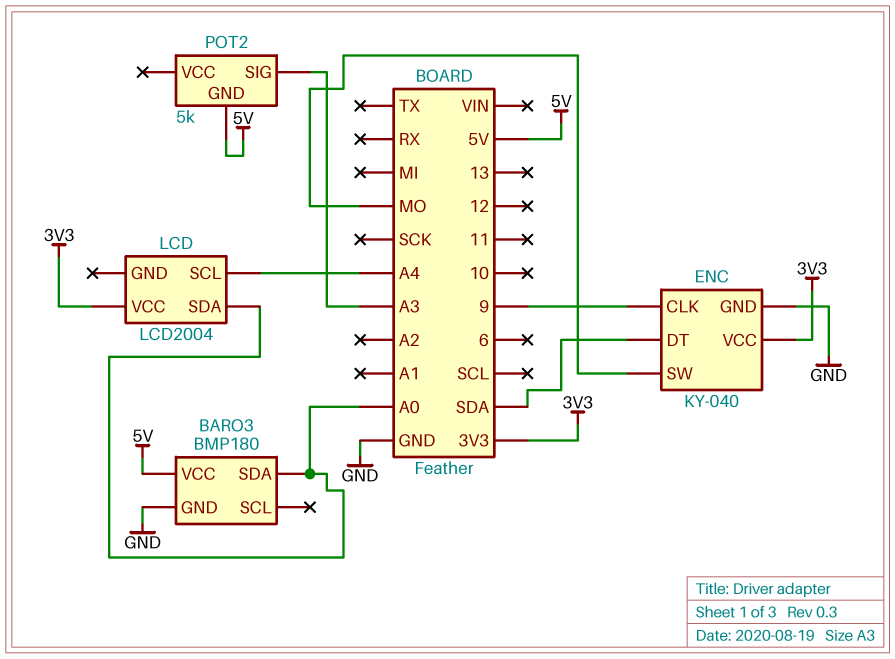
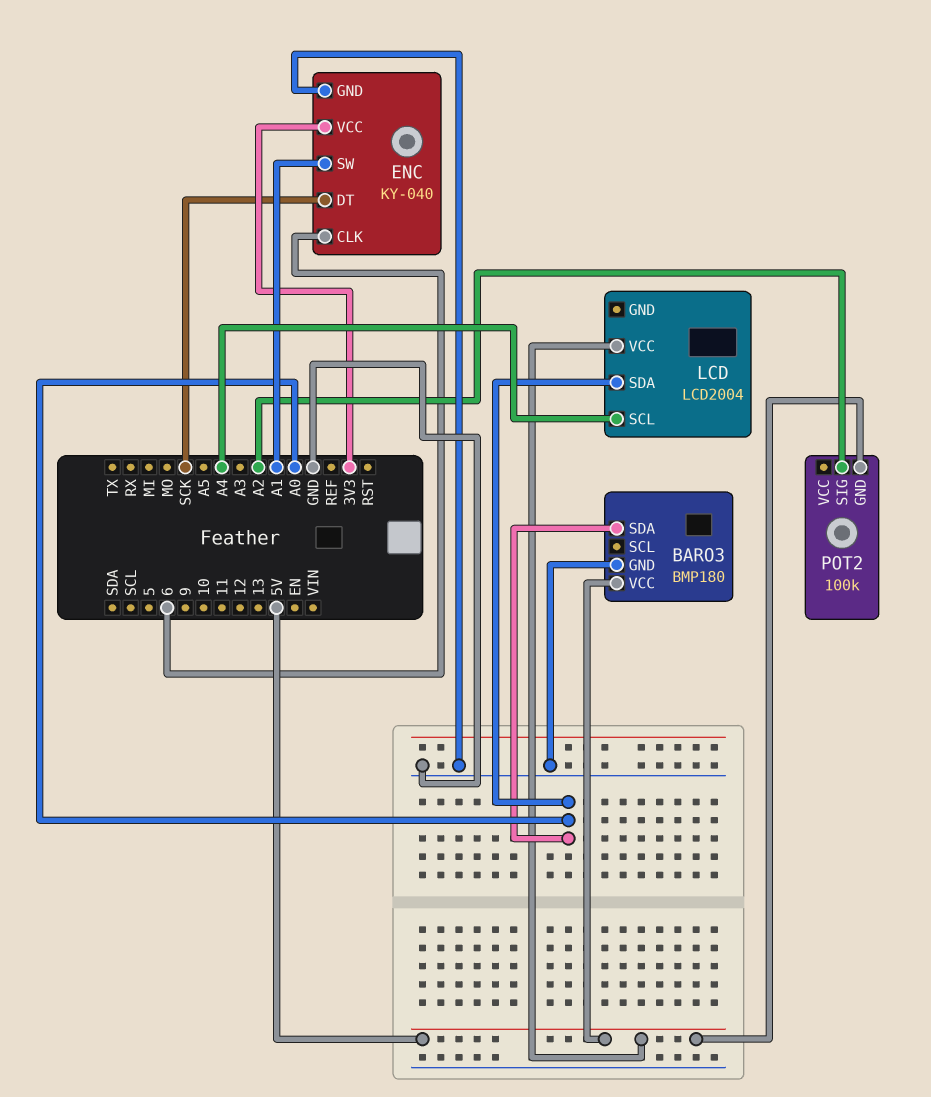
ENC pin CLK: 9 -> 6
ENC pin DT: SDA -> SCK
ENC pin SW: MO -> A1
LCD pin VCC: 3V3 -> 5V
POT2: 5k -> 100k
POT2 pin SIG: A3 -> A2

